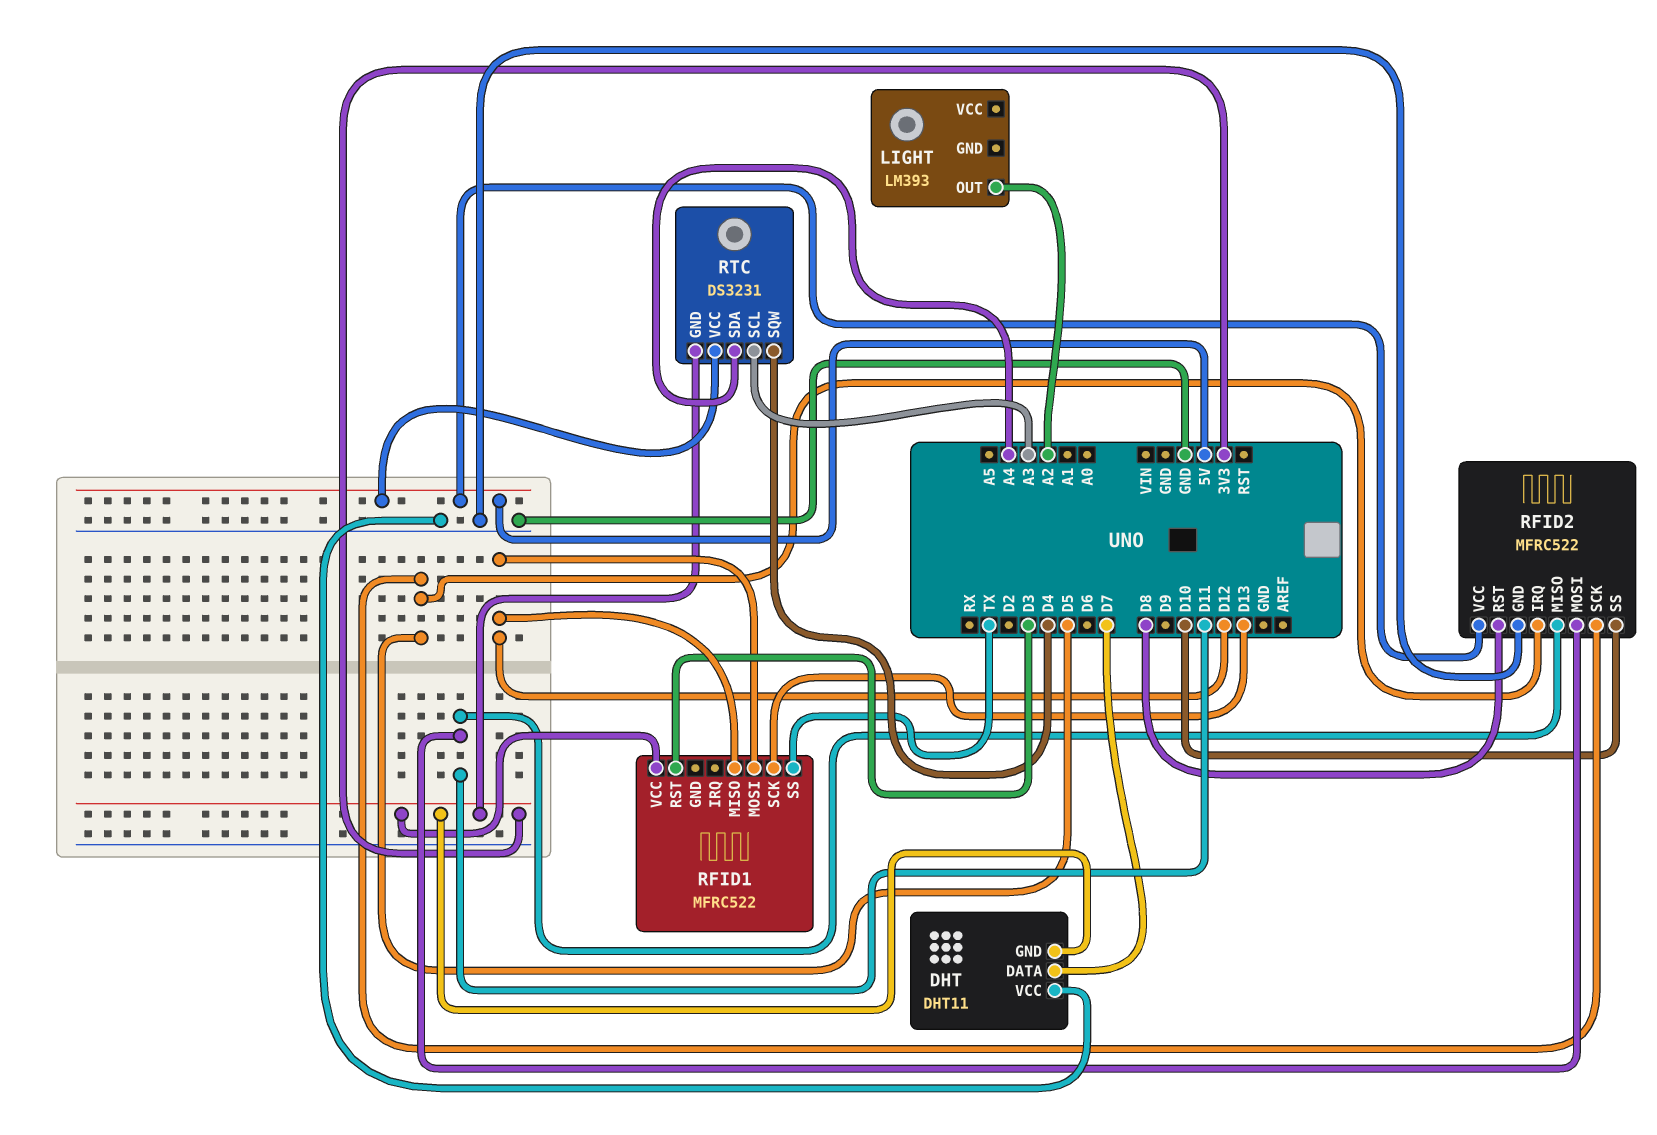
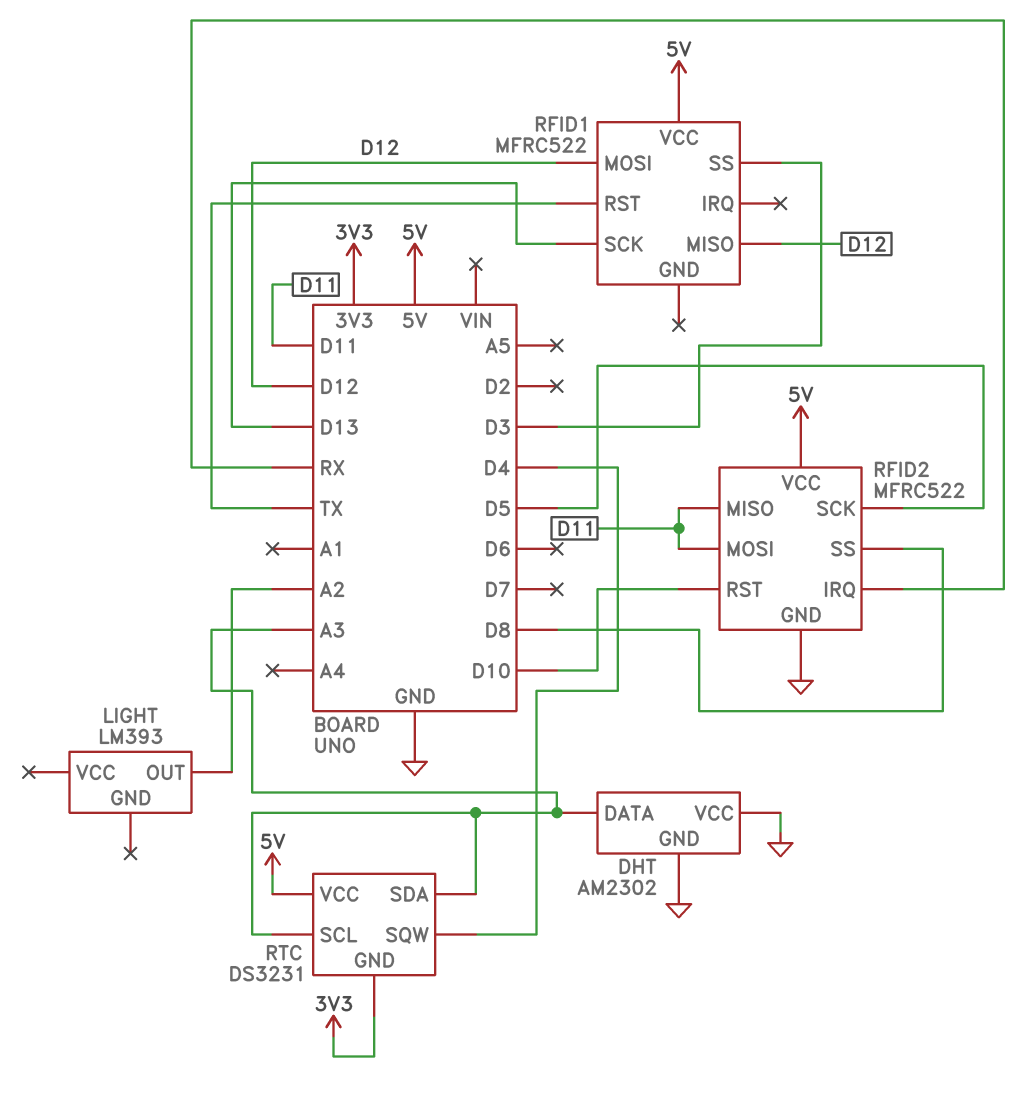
DHT: DHT11 -> AM2302
DHT pin DATA: D7 -> A3
DHT pin GND: 3V3 -> GND
RFID1 pin RST: D3 -> TX
RFID1 pin SS: TX -> D3
RFID1 pin VCC: 3V3 -> 5V
RFID2 pin IRQ: D5 -> RX
RFID2 pin RST: D8 -> D10
RFID2 pin SS: D10 -> D8
RTC pin SDA: A4 -> A3

